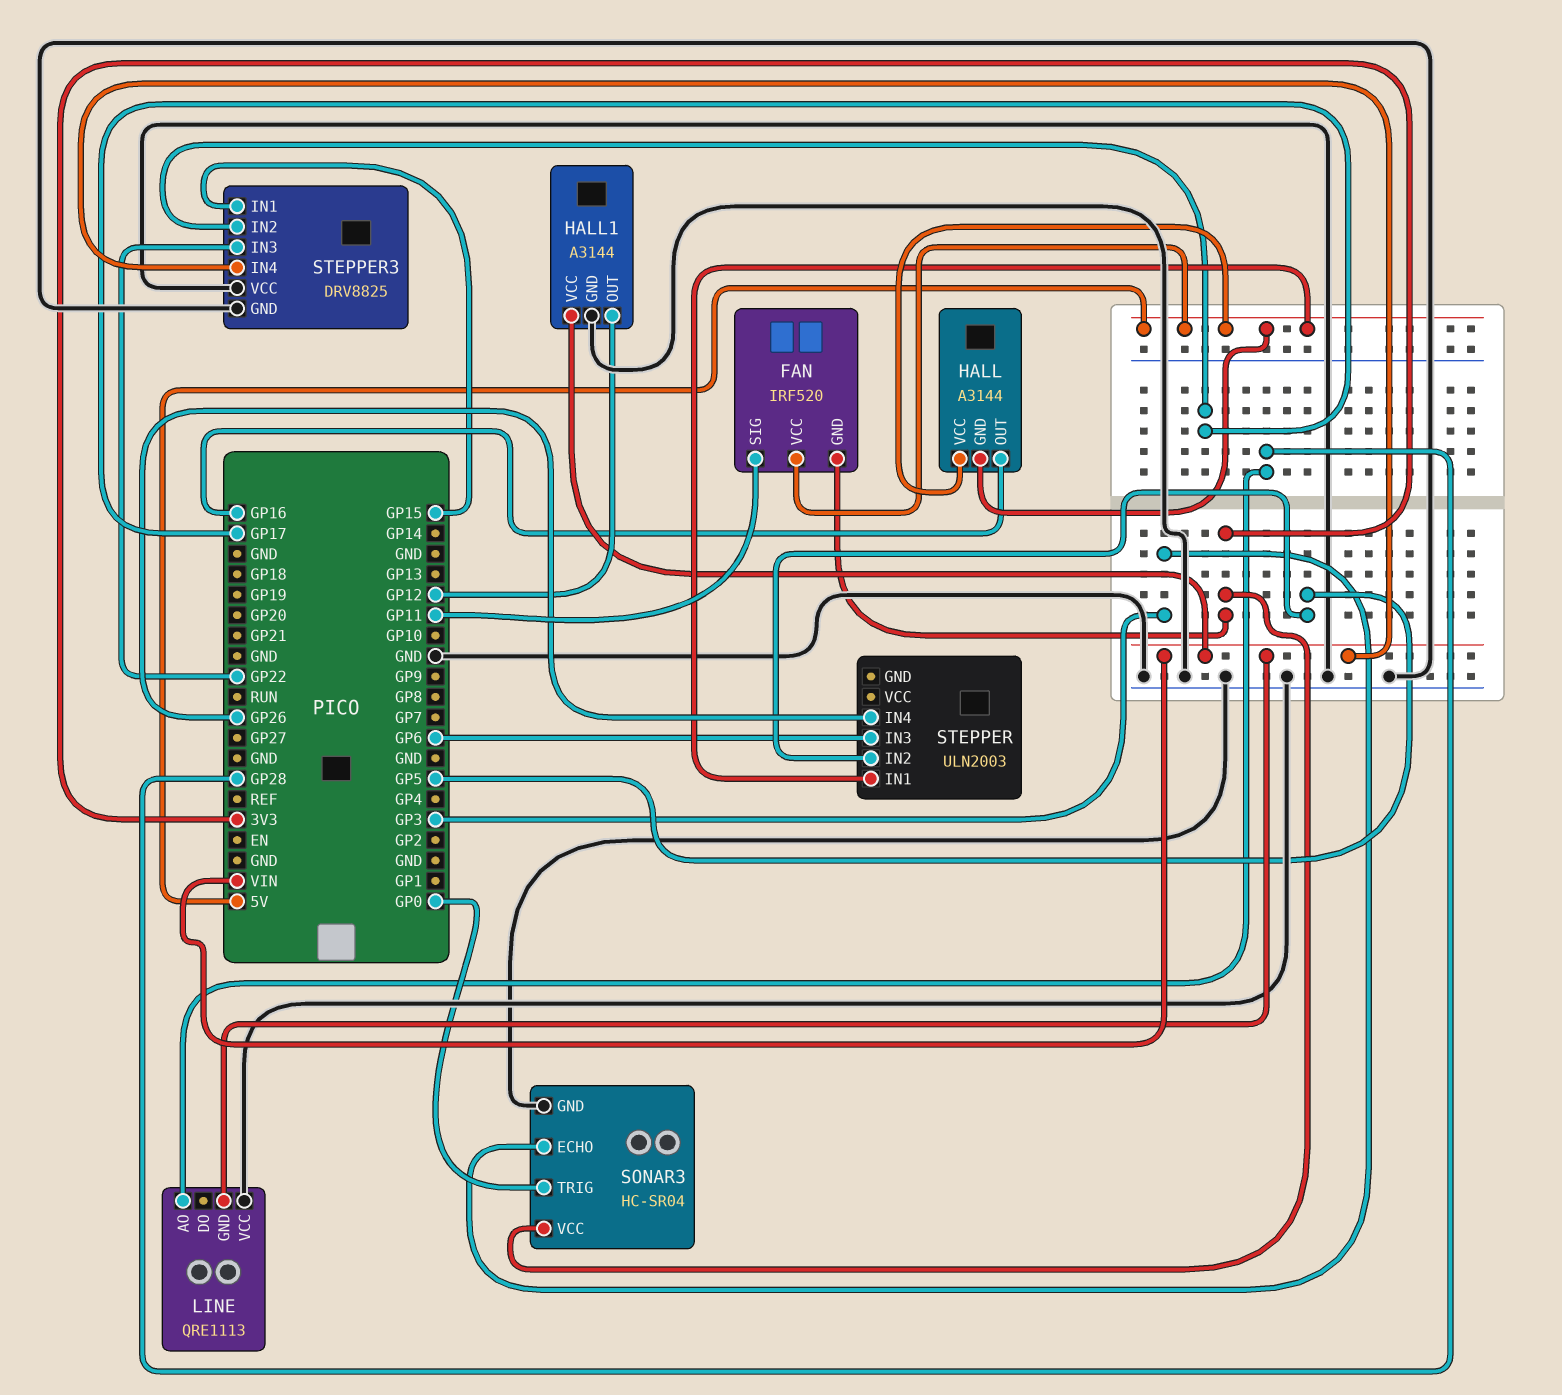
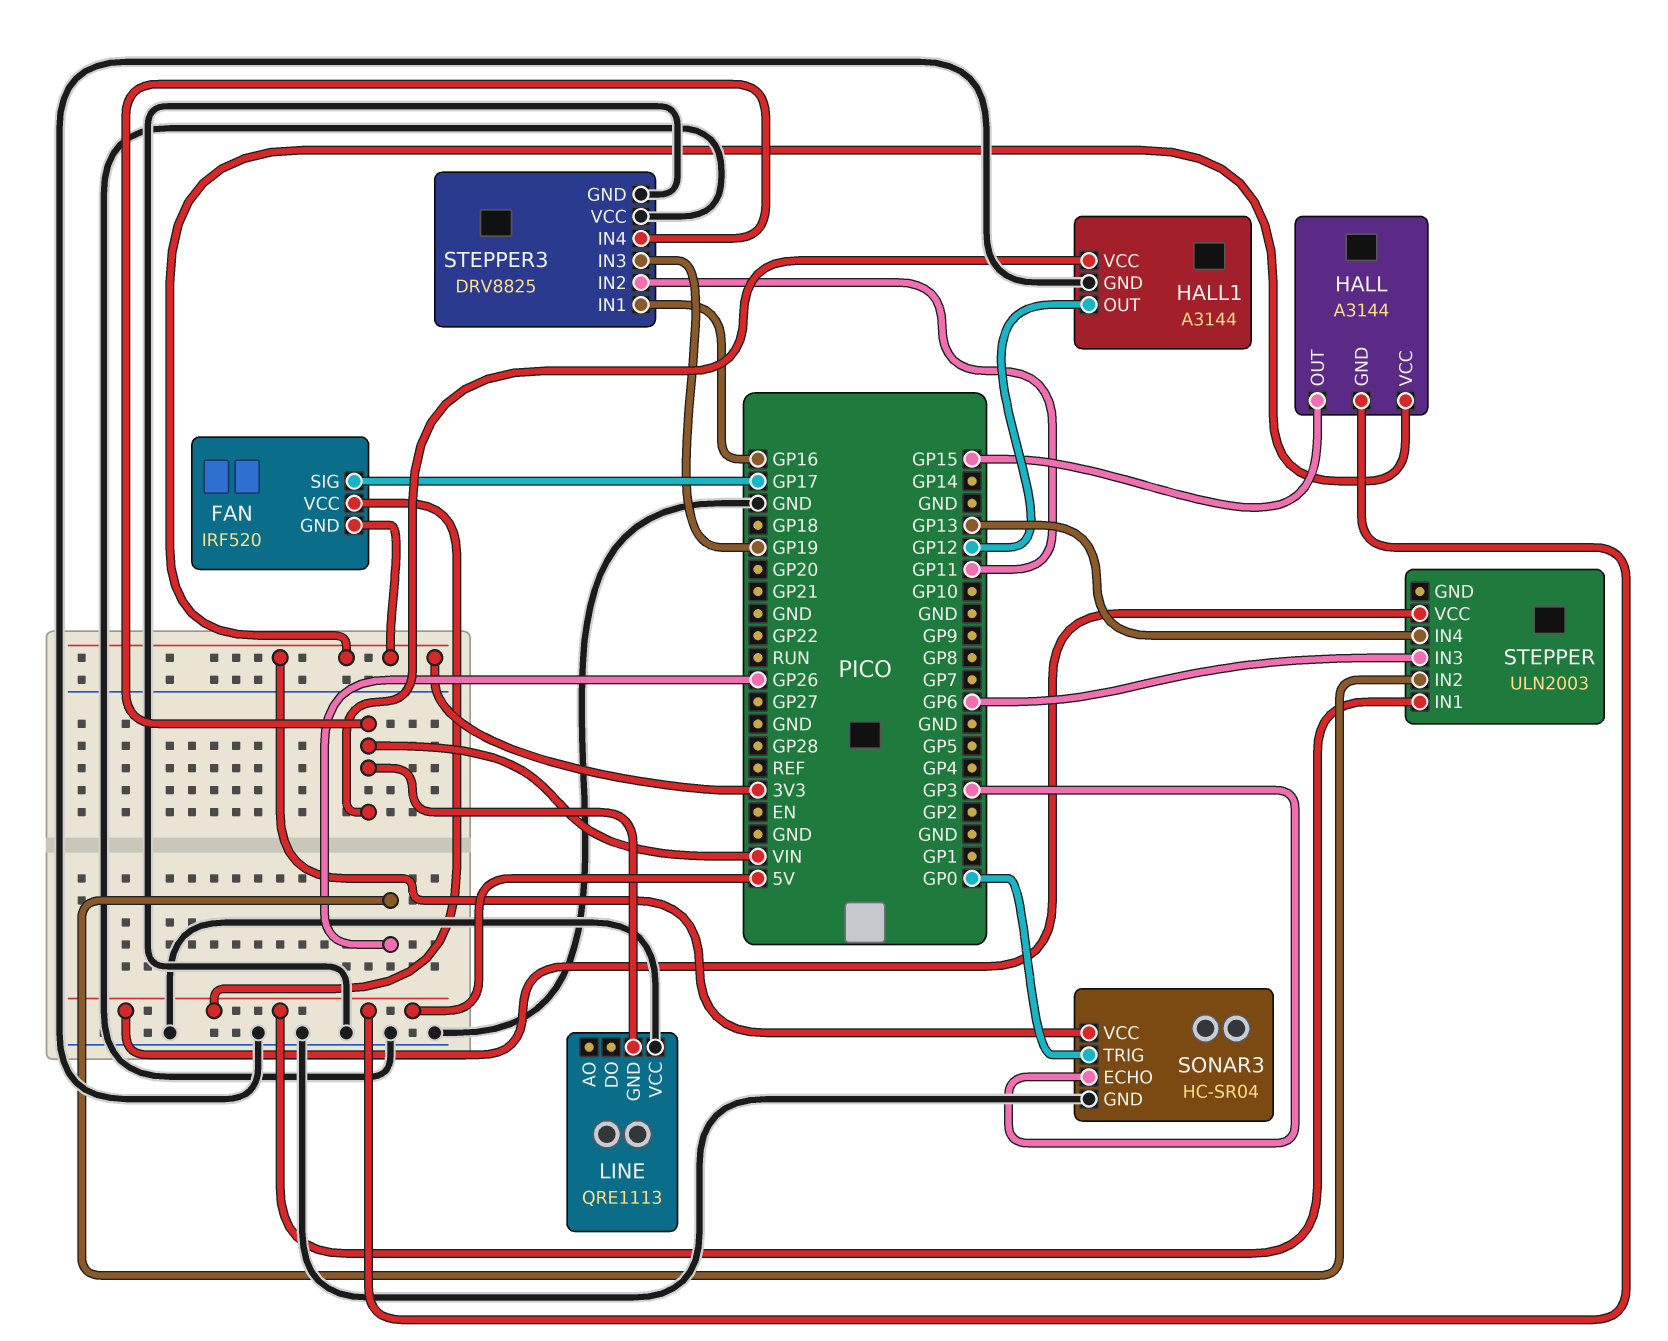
FAN pin SIG: GP11 -> GP17
HALL pin OUT: GP16 -> GP15
HALL pin VCC: 5V -> 3V3
LINE pin AO: GP28 -> none
STEPPER pin IN2: GP5 -> GP26
STEPPER pin IN4: GP26 -> GP13
STEPPER pin VCC: none -> 5V
STEPPER3 pin IN1: GP15 -> GP16
STEPPER3 pin IN2: GP17 -> GP11
STEPPER3 pin IN3: GP22 -> GP19

